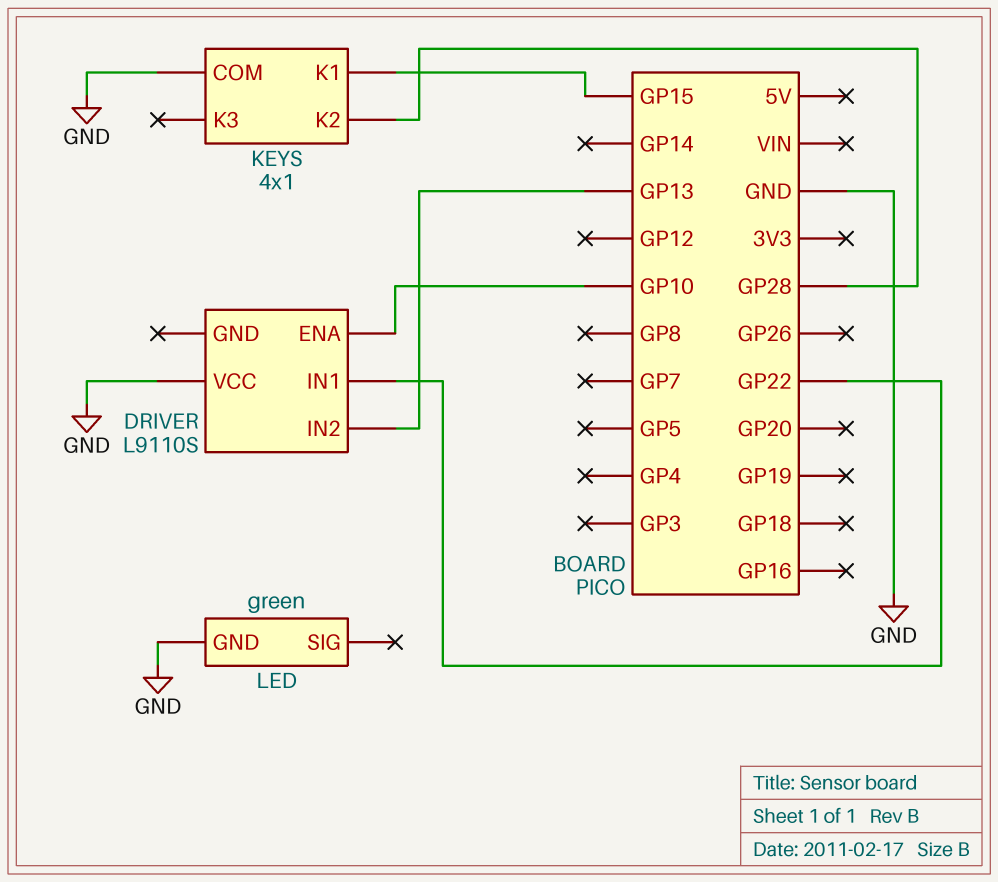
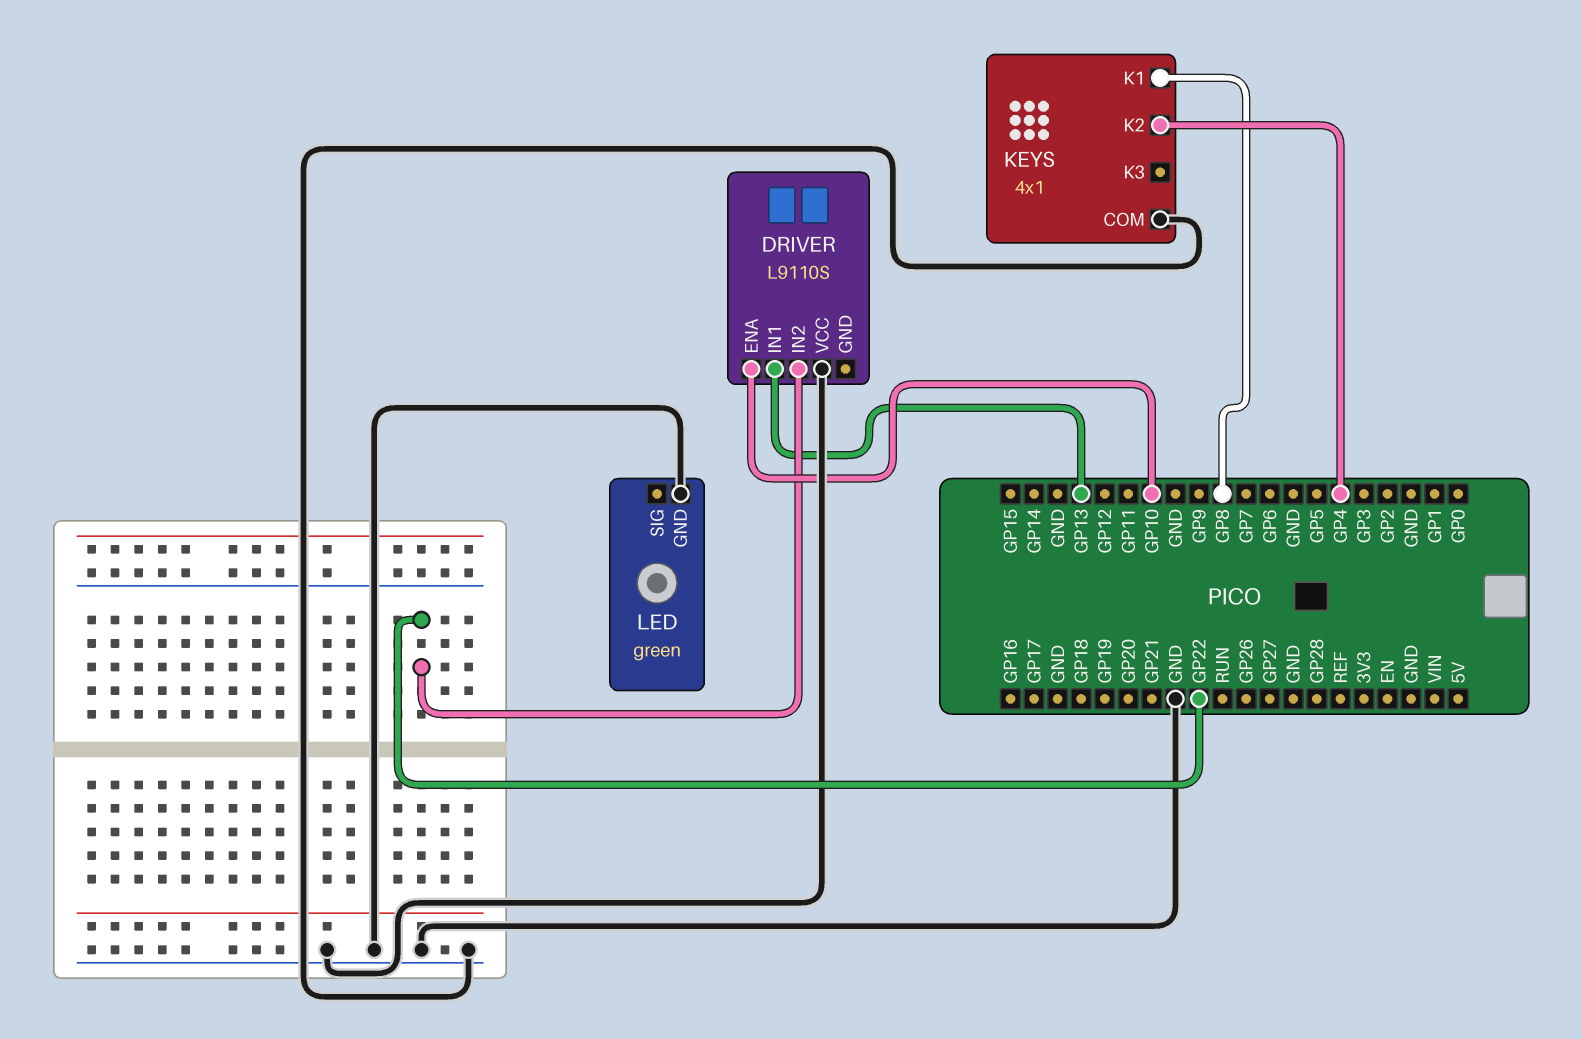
DRIVER pin IN1: GP22 -> GP13
DRIVER pin IN2: GP13 -> GP22
KEYS pin K1: GP15 -> GP8
KEYS pin K2: GP28 -> GP4

